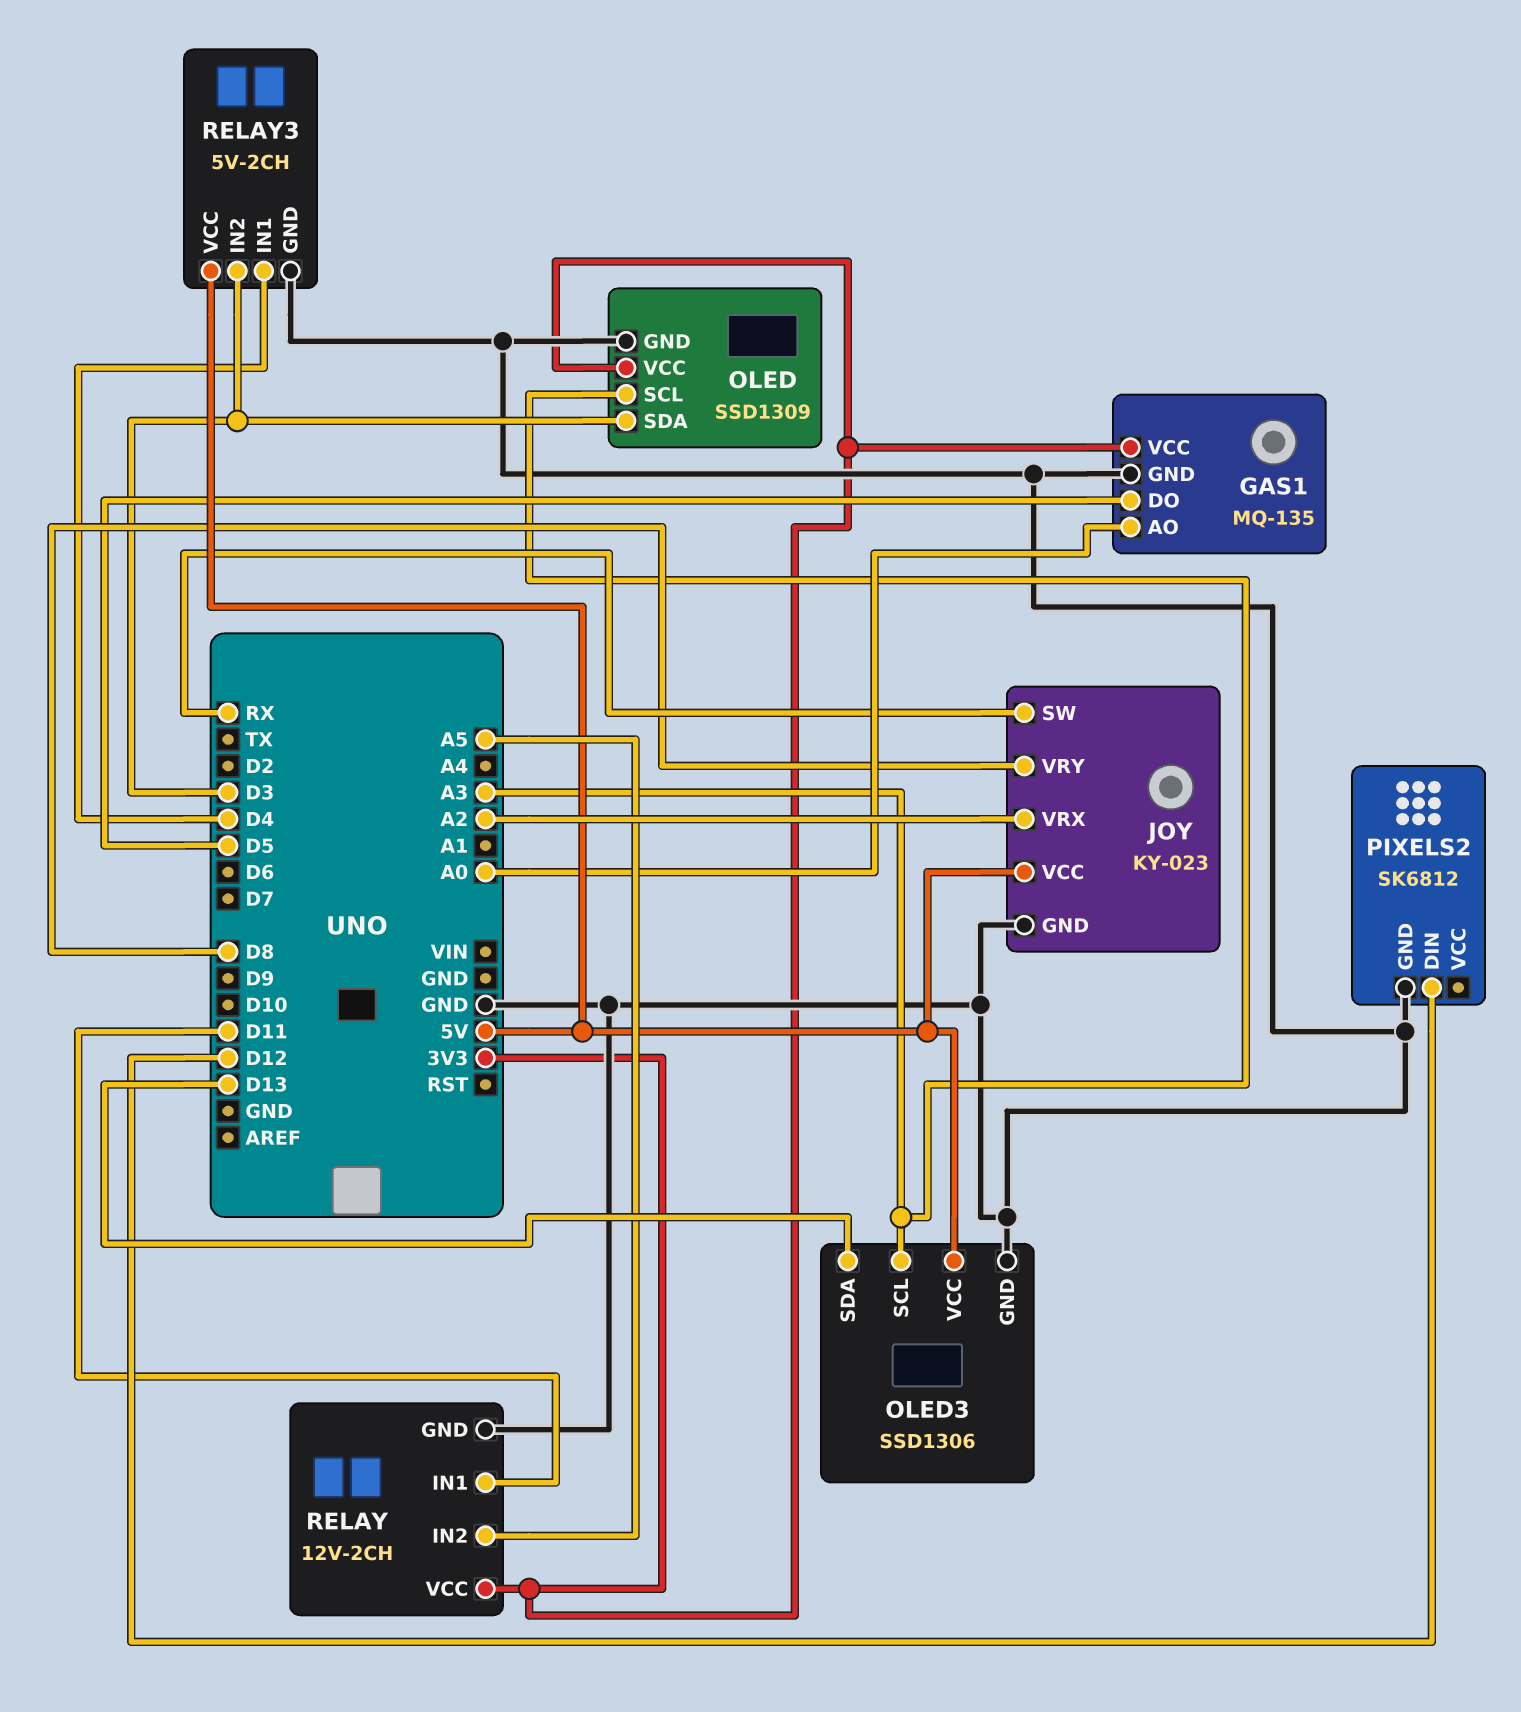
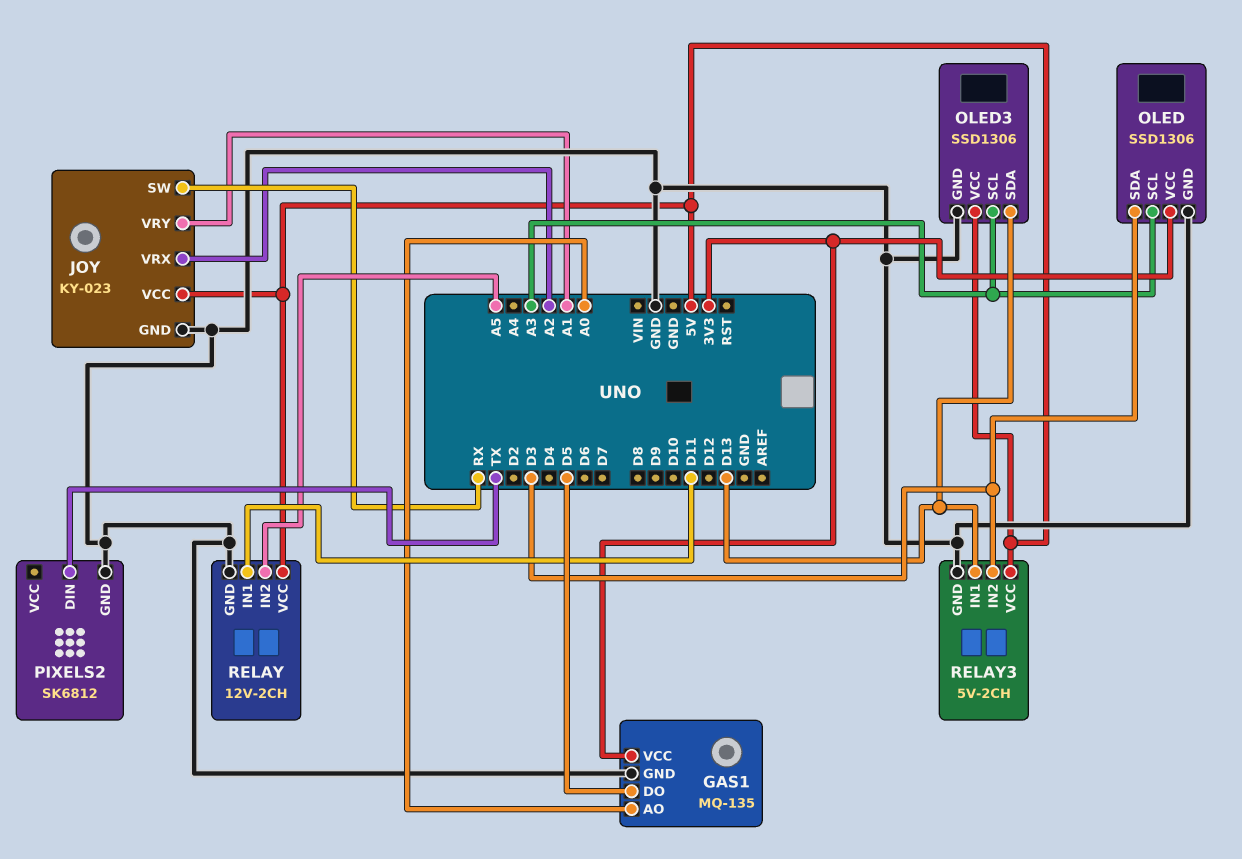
JOY pin VRY: D8 -> A1
OLED: SSD1309 -> SSD1306
PIXELS2 pin DIN: D12 -> TX
RELAY pin VCC: 3V3 -> 5V
RELAY3 pin IN1: D4 -> D13

